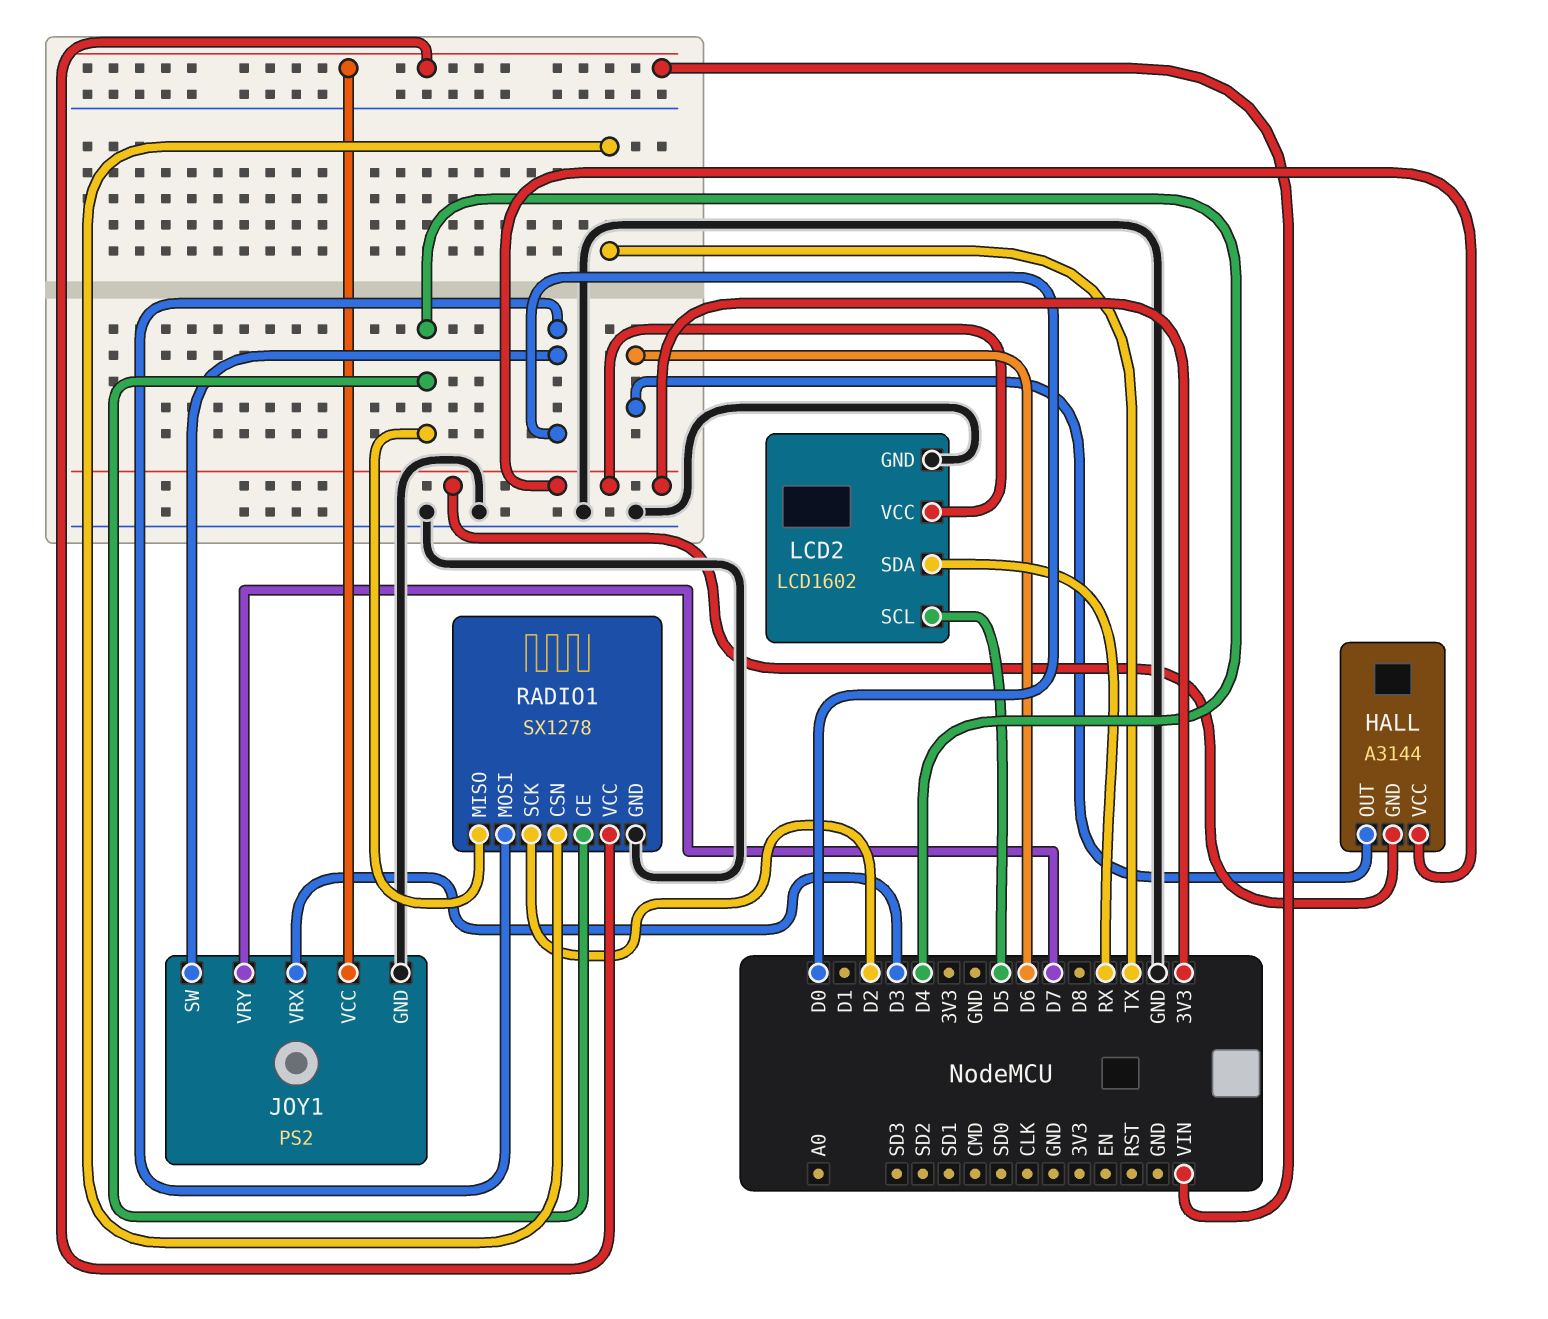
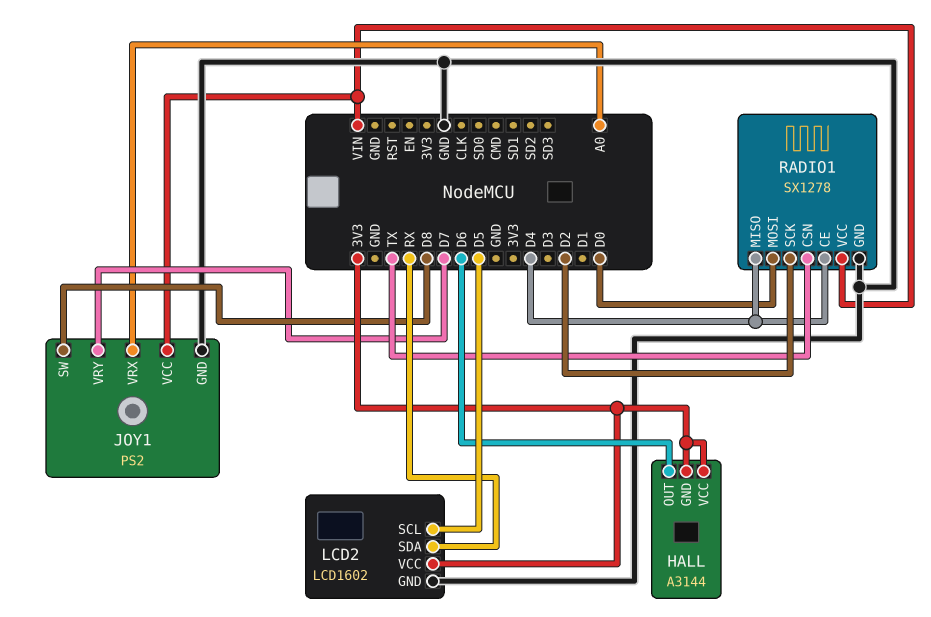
JOY1 pin SW: D0 -> D8
JOY1 pin VRX: D3 -> A0

